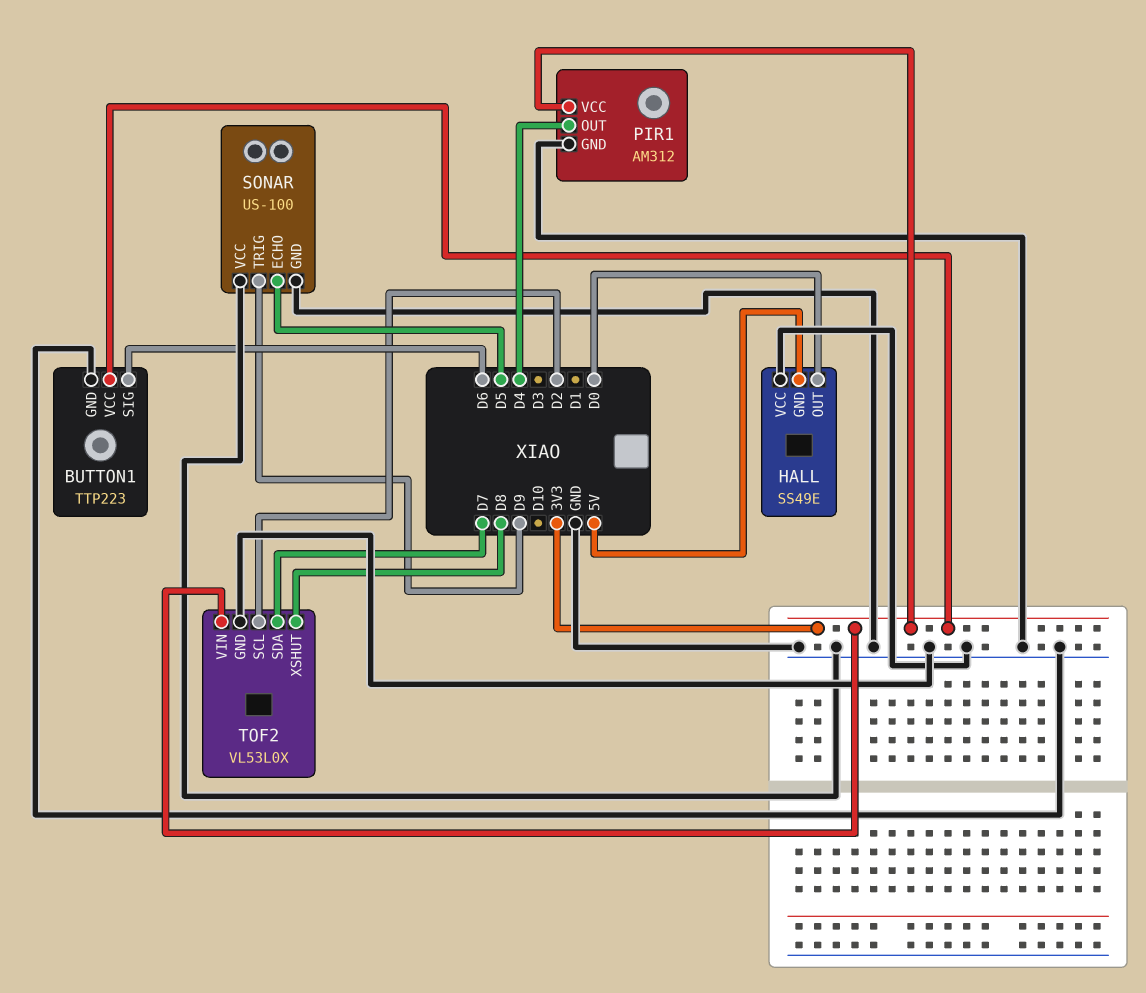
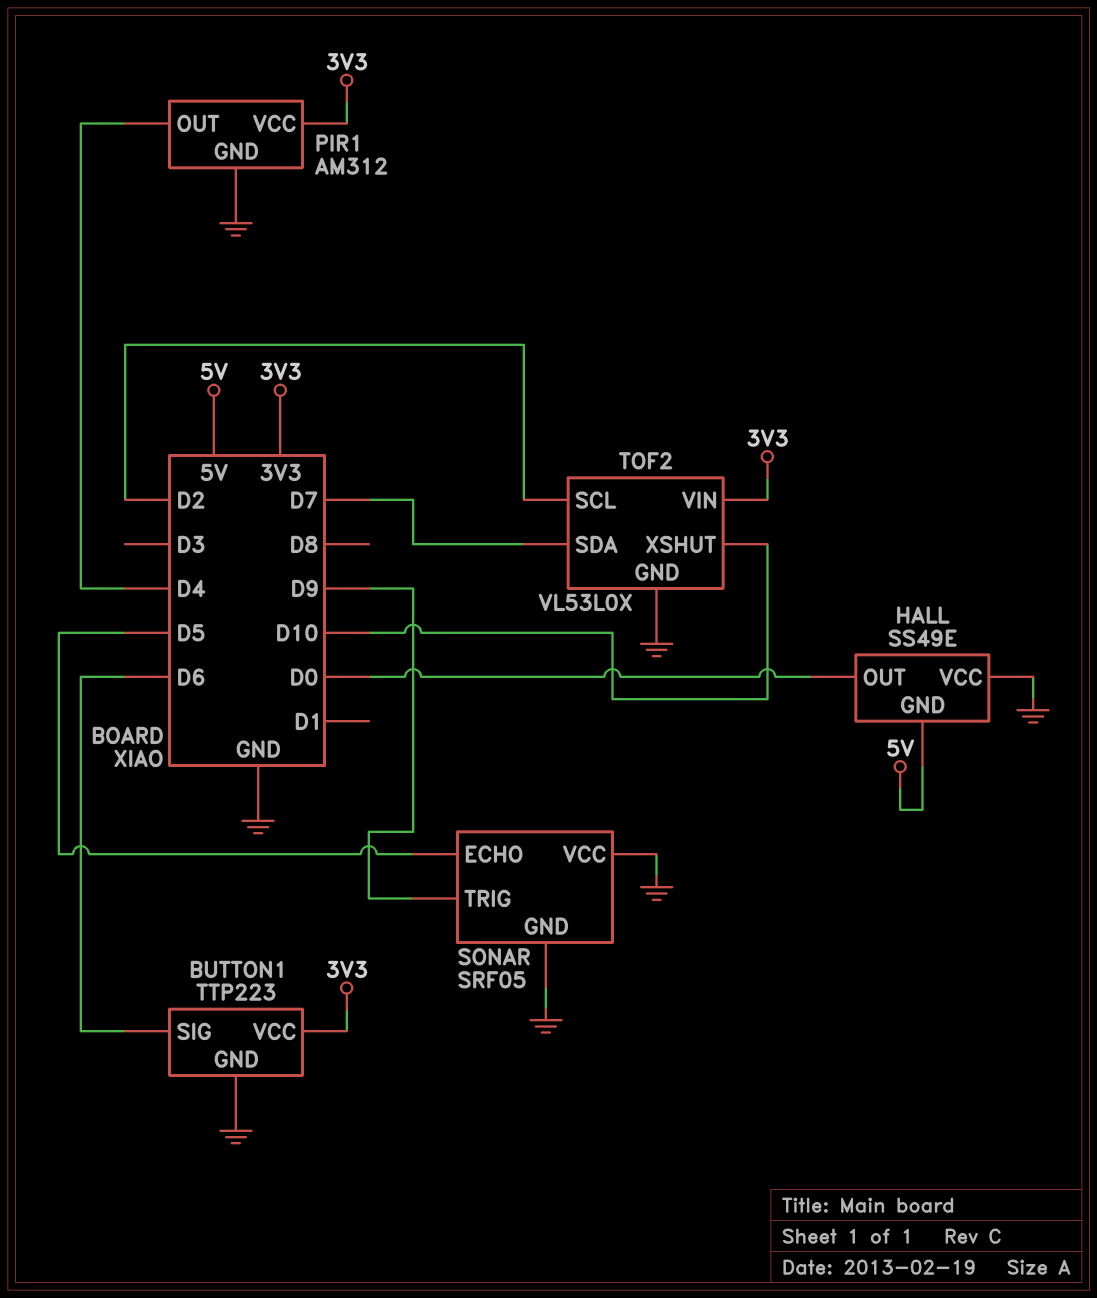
SONAR: US-100 -> SRF05
TOF2 pin XSHUT: D8 -> D10

